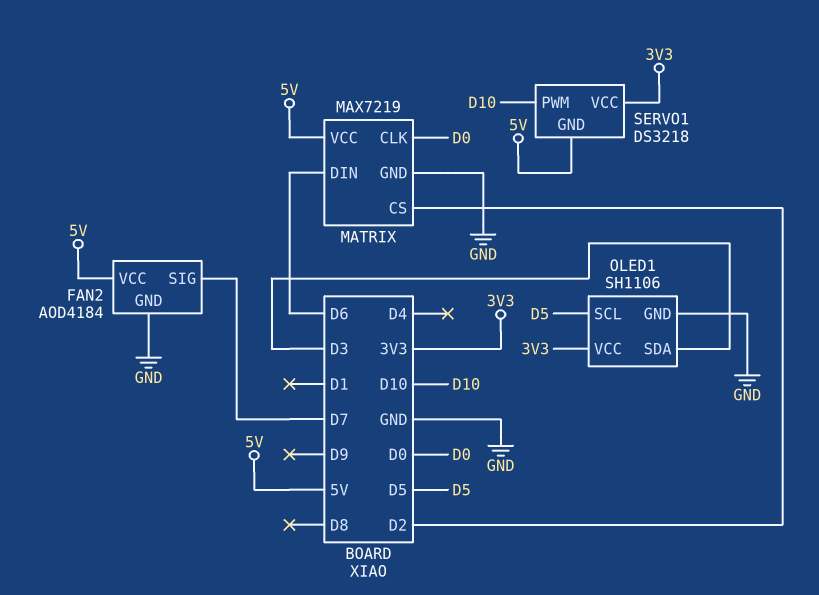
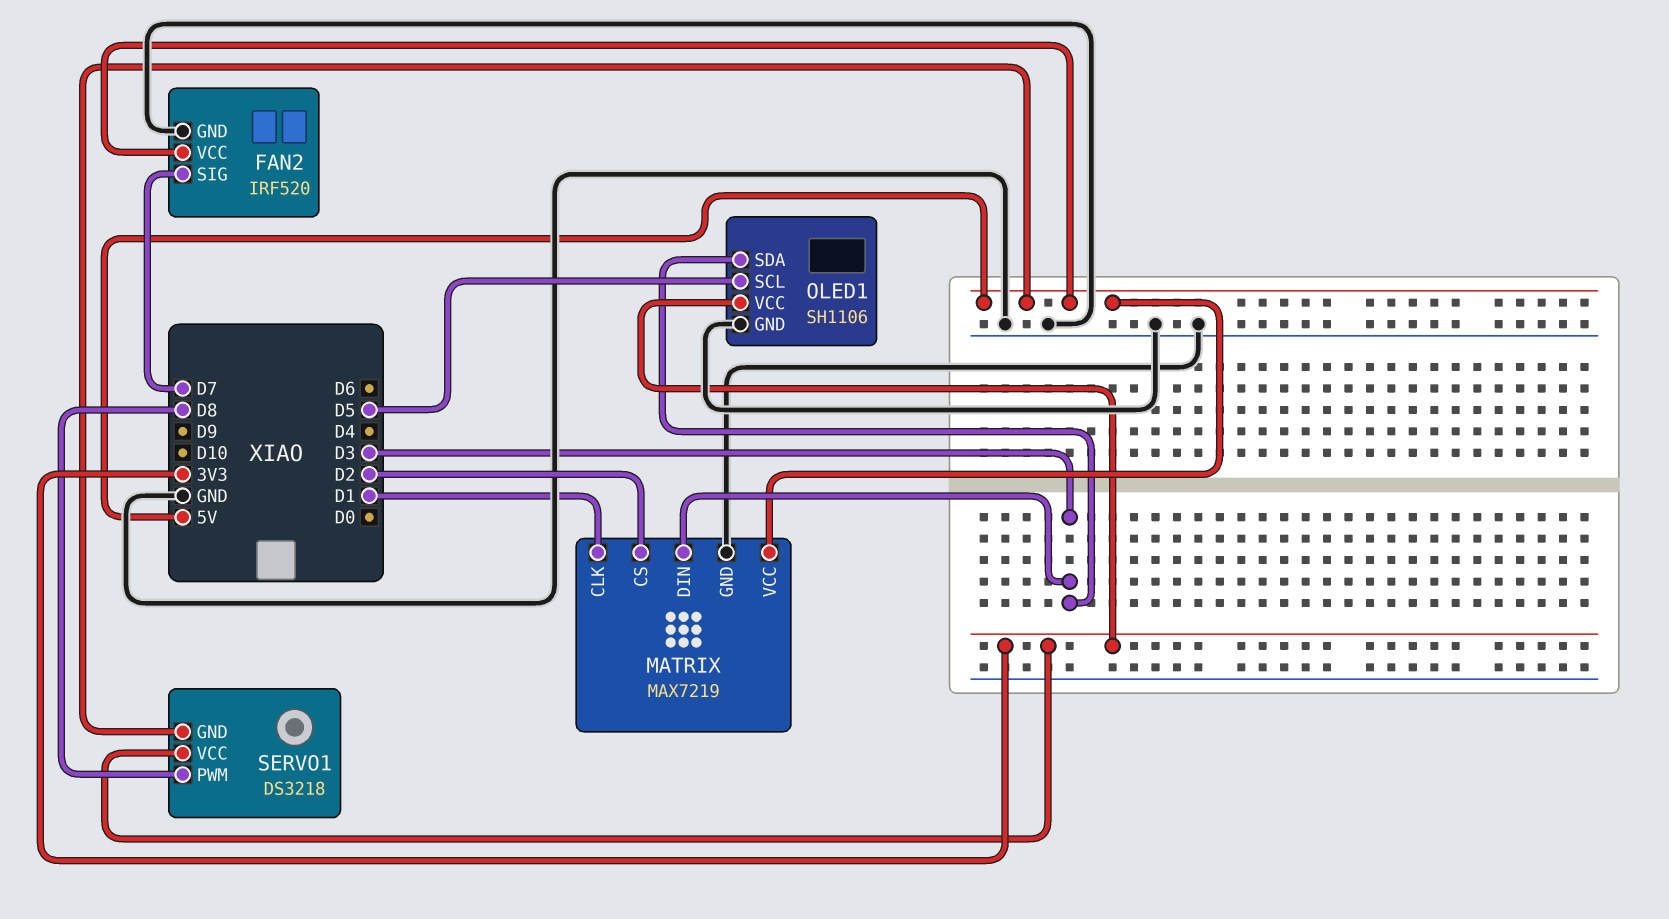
FAN2: AOD4184 -> IRF520
MATRIX pin CLK: D0 -> D1
MATRIX pin DIN: D6 -> D3
SERVO1 pin PWM: D10 -> D8

